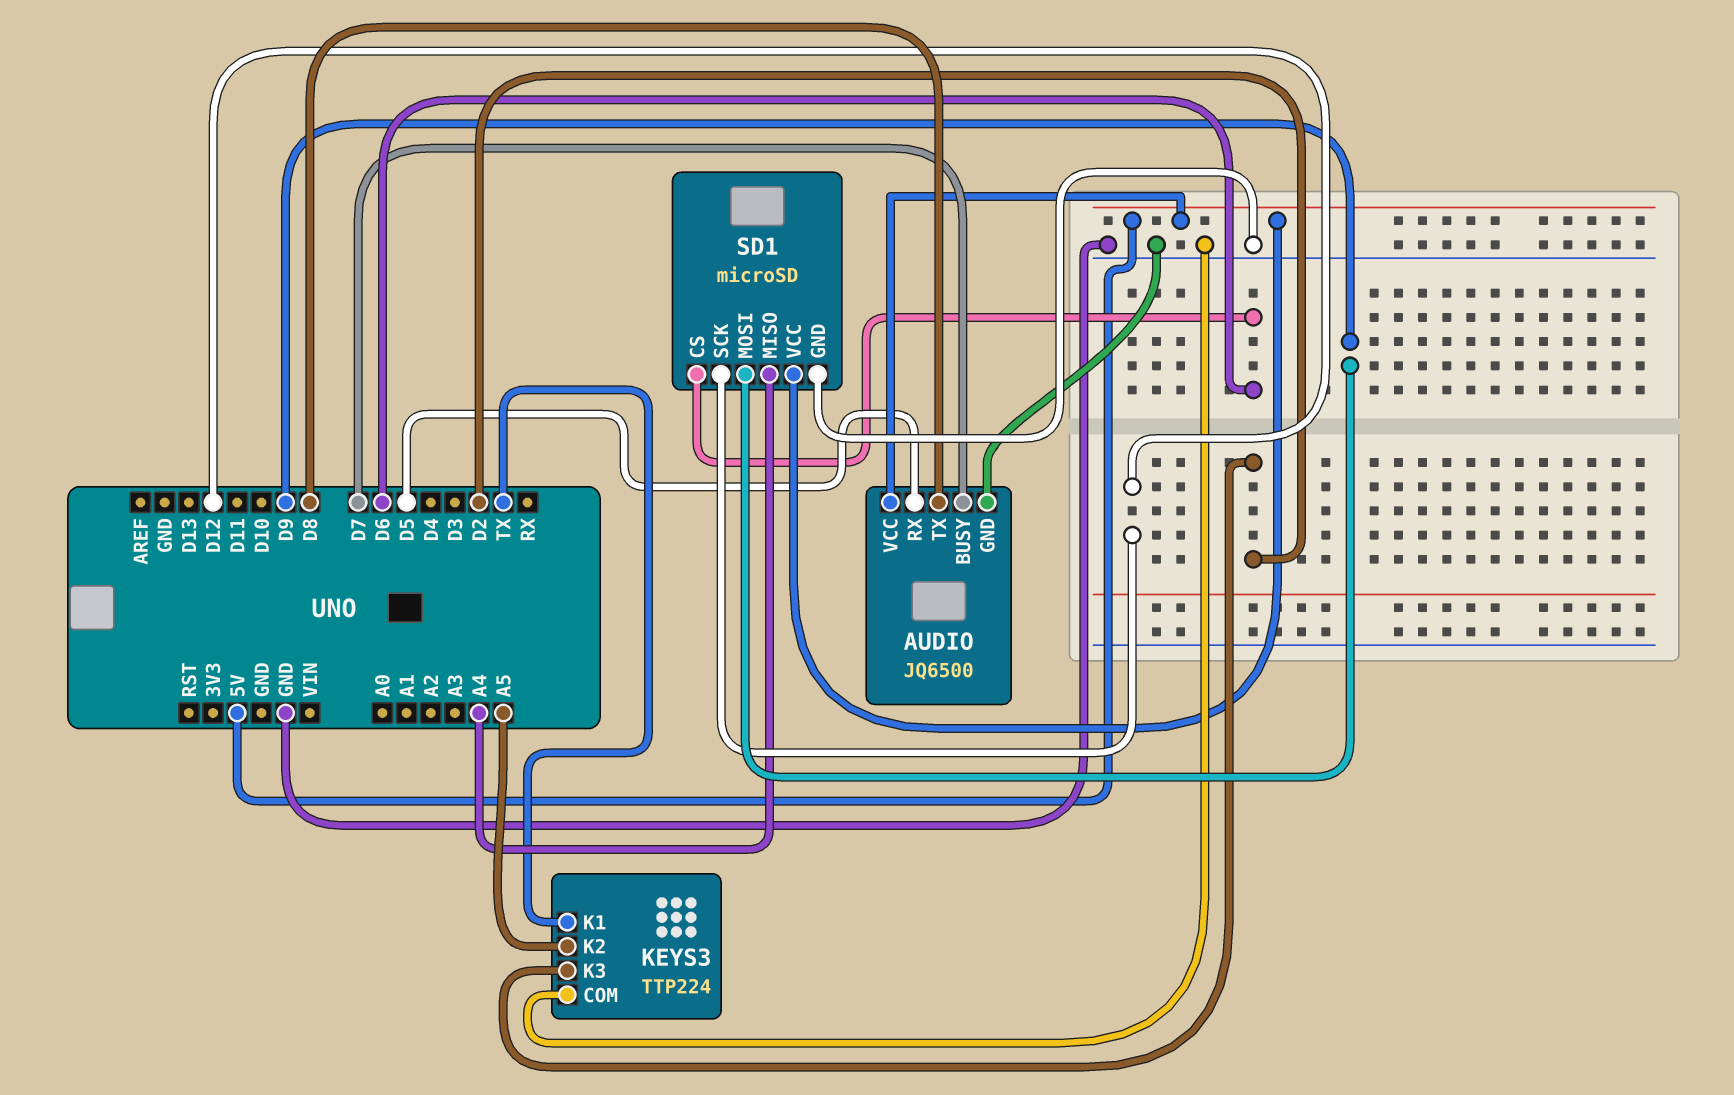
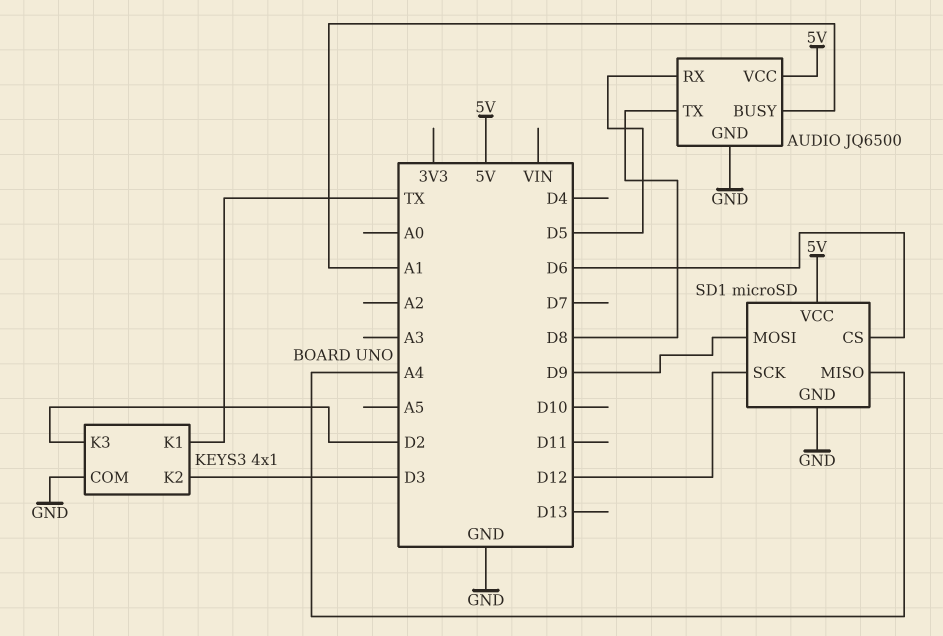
AUDIO pin BUSY: D7 -> A1
KEYS3: TTP224 -> 4x1
KEYS3 pin K2: A5 -> D3

